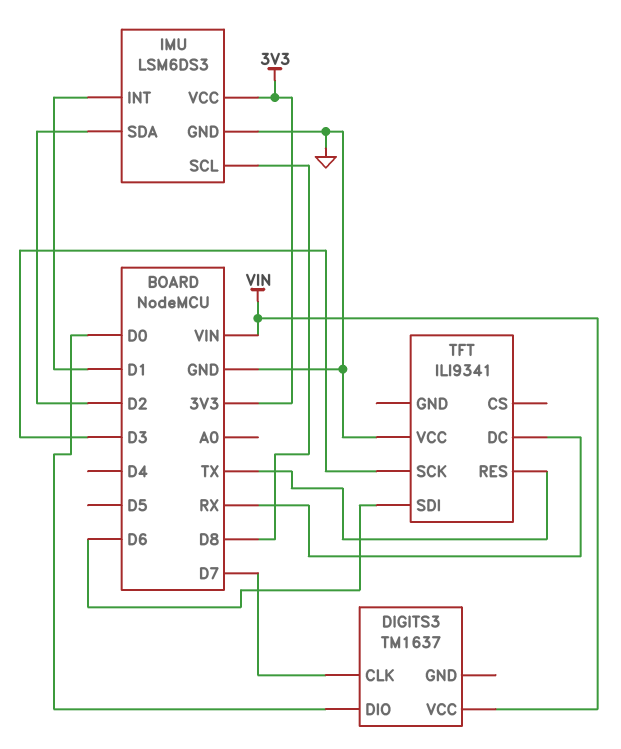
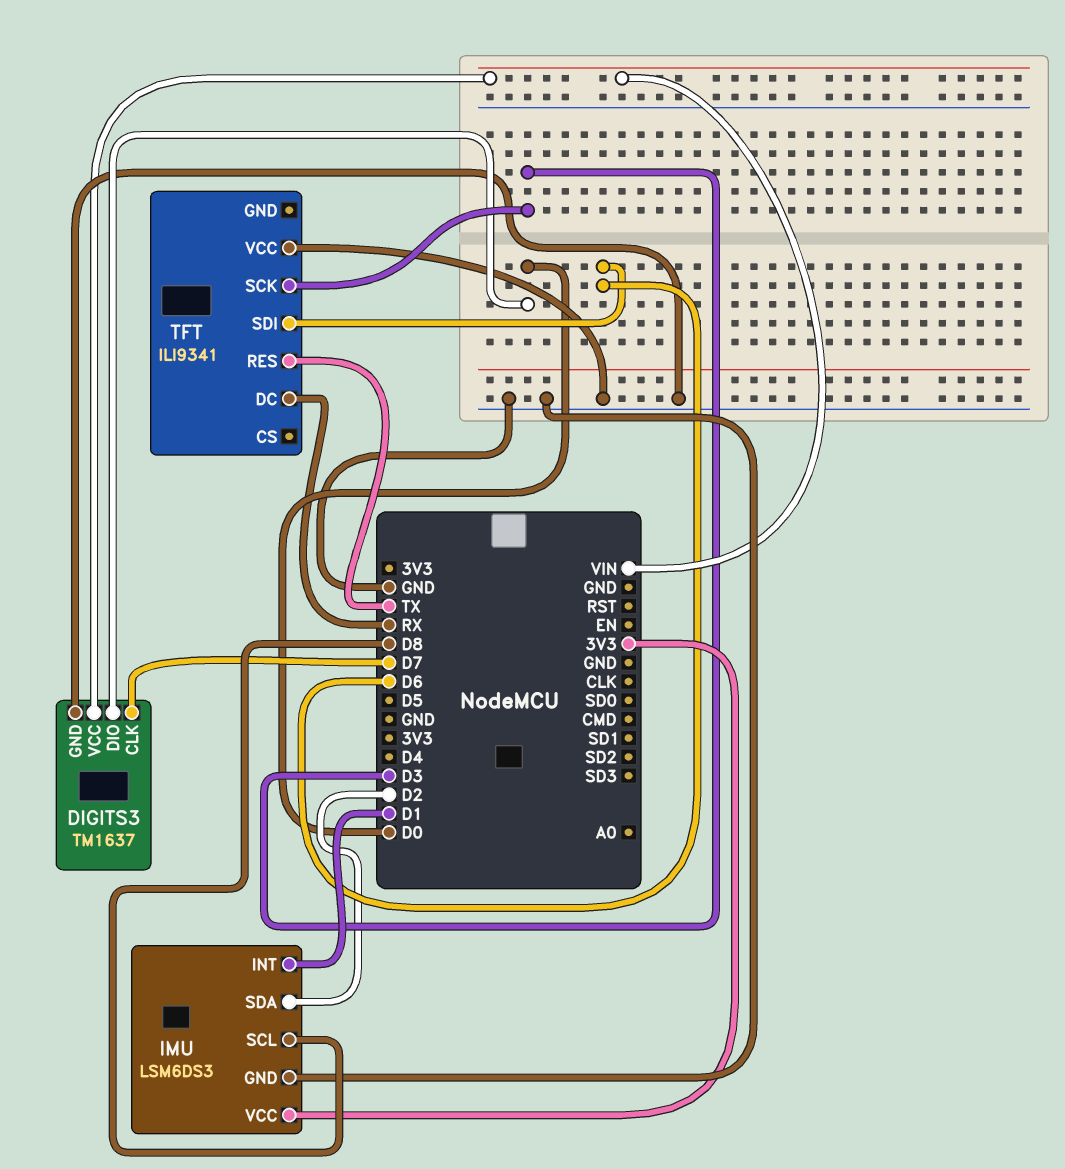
DIGITS3 pin GND: none -> GND

